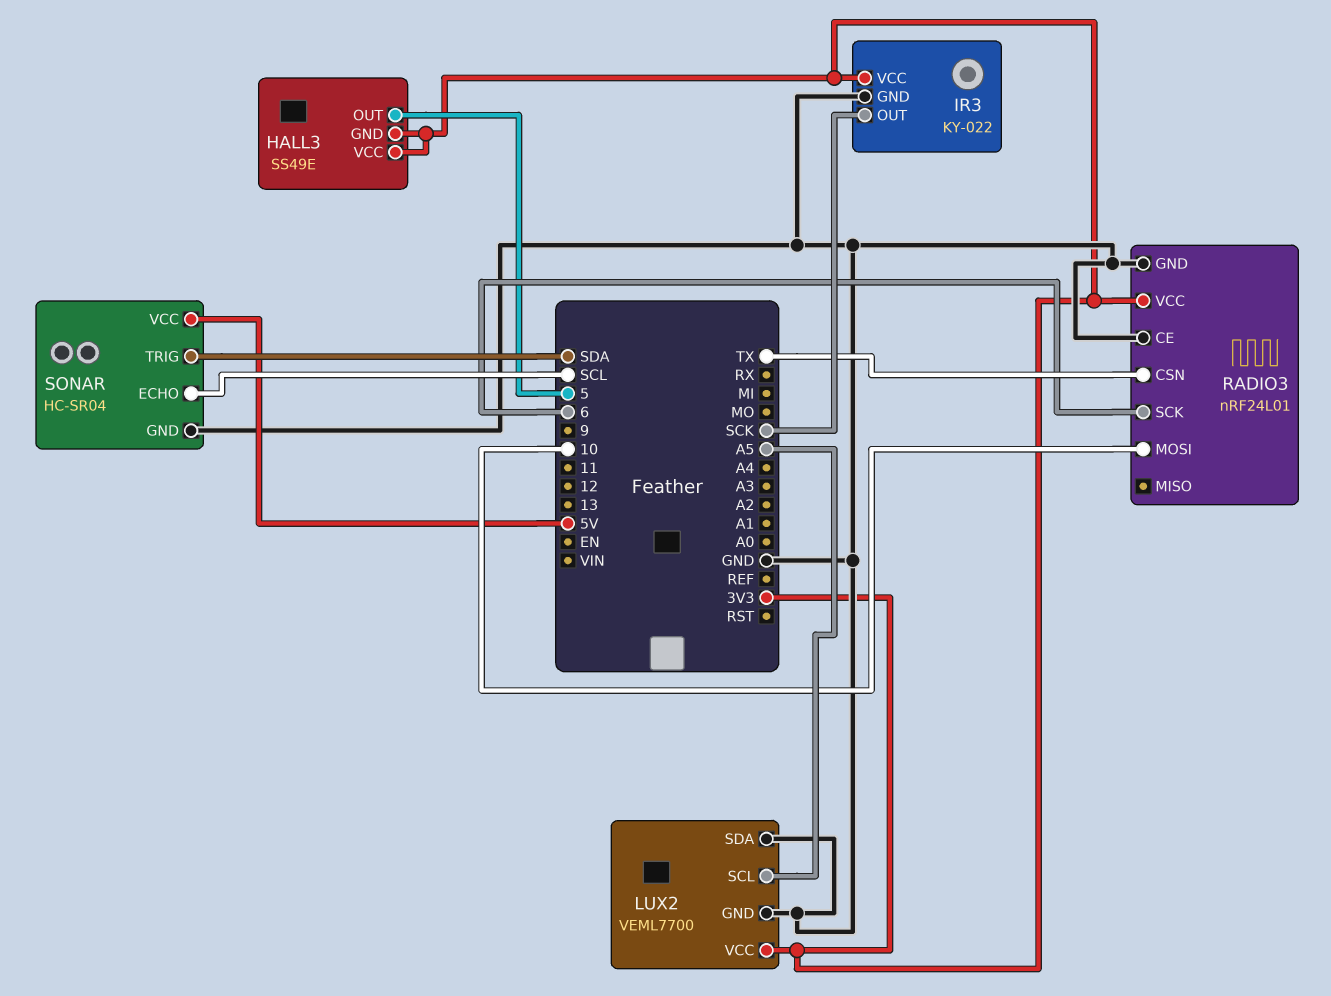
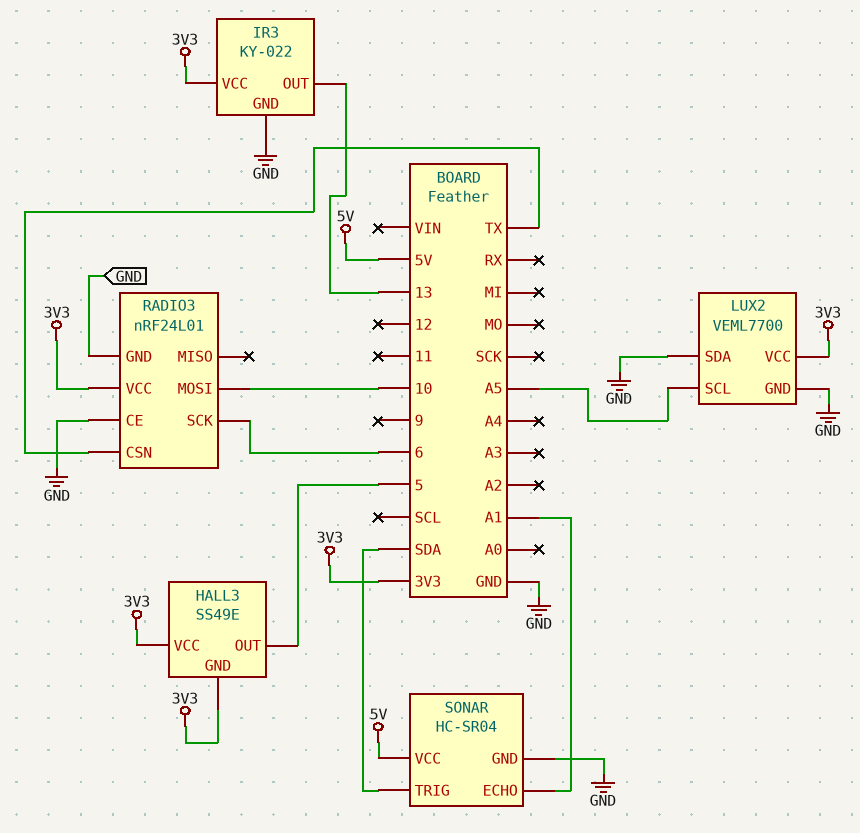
IR3 pin OUT: SCK -> 13
SONAR pin ECHO: SCL -> A1

